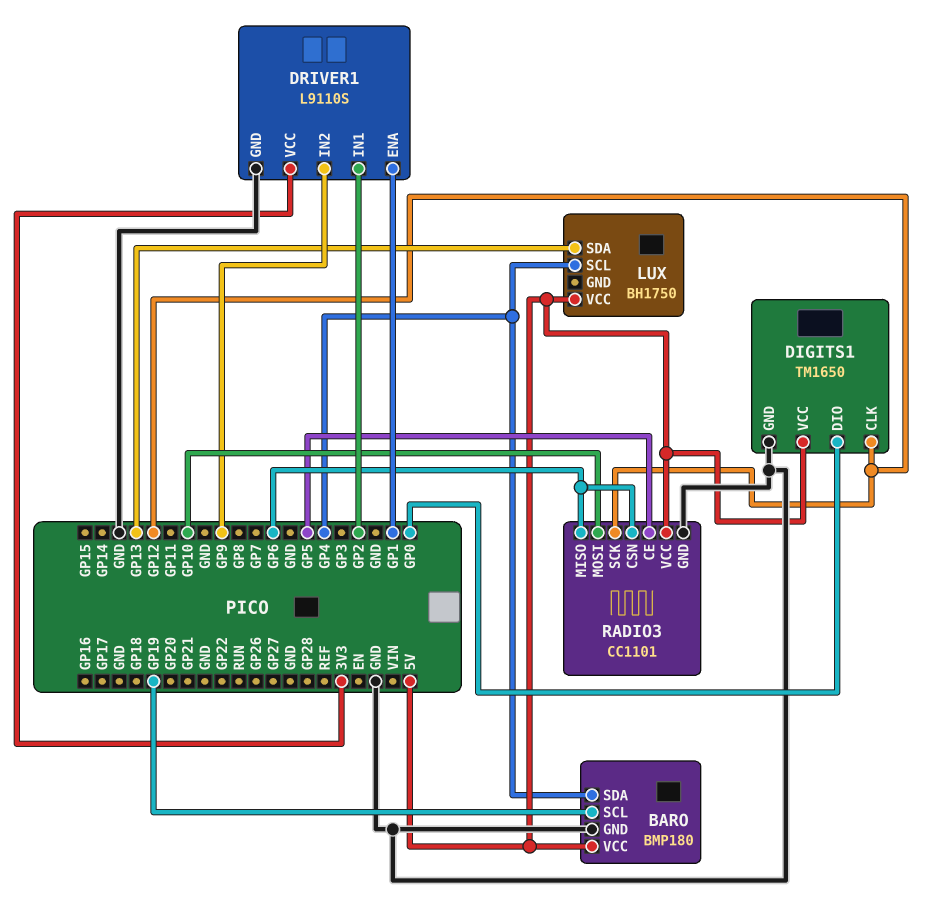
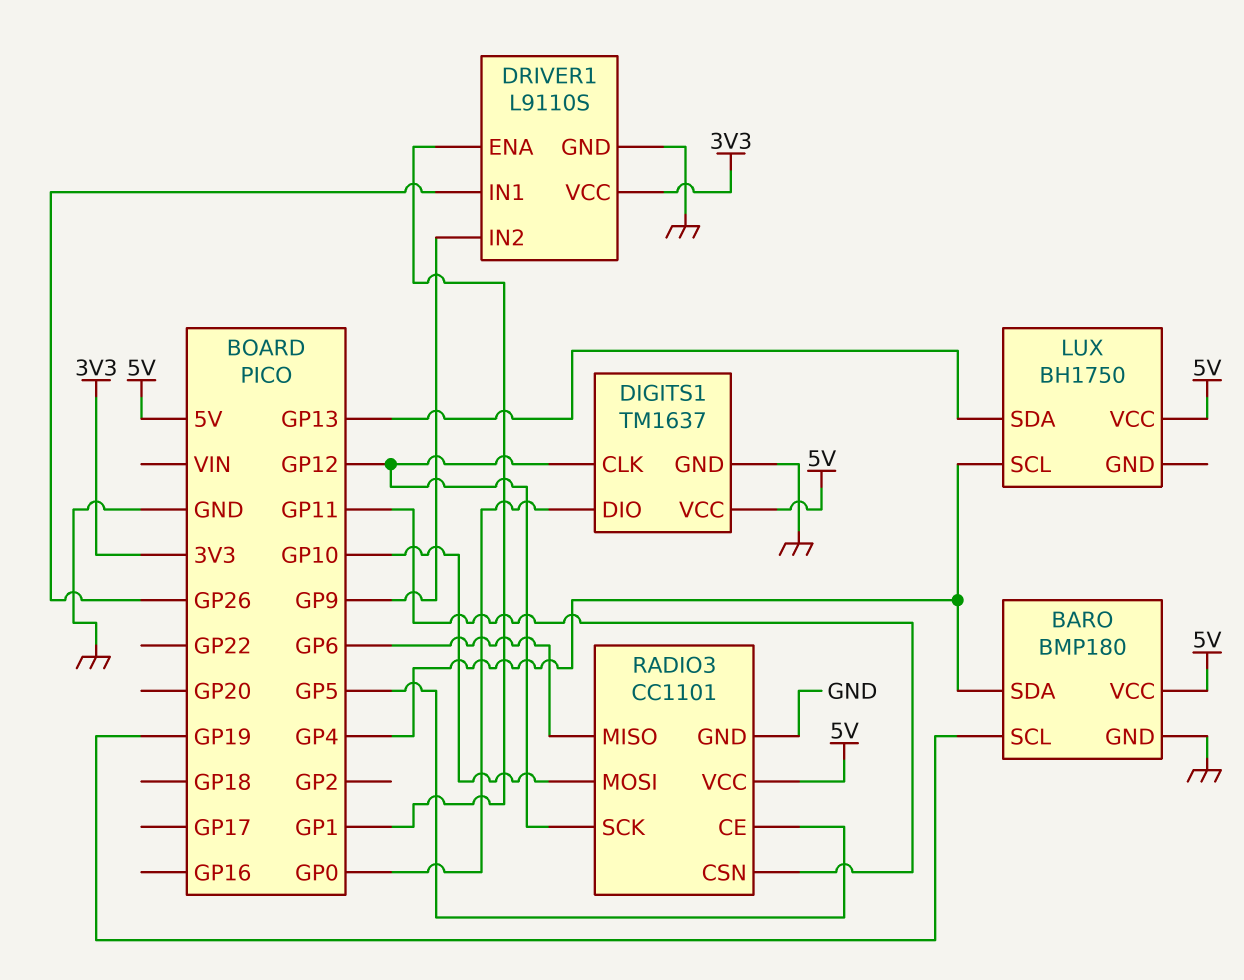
DIGITS1: TM1650 -> TM1637
DRIVER1 pin IN1: GP2 -> GP26
RADIO3 pin CSN: GP6 -> GP11

